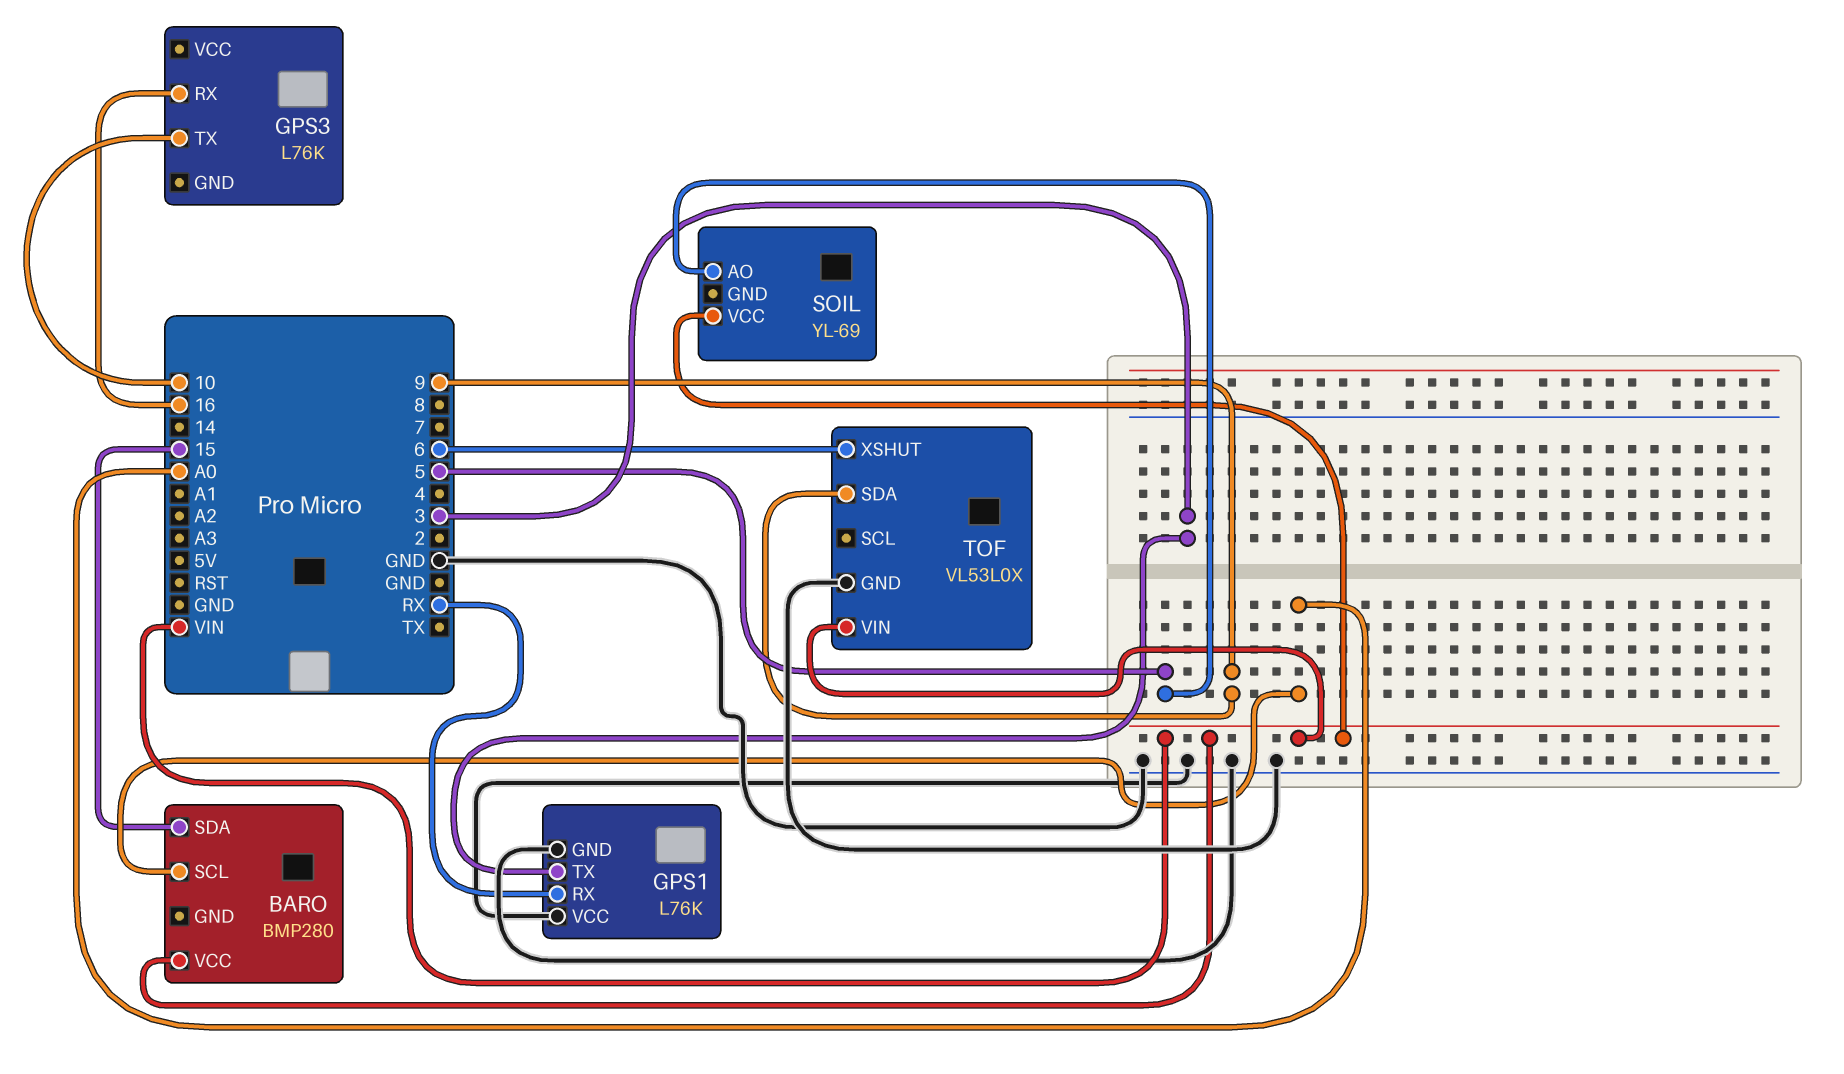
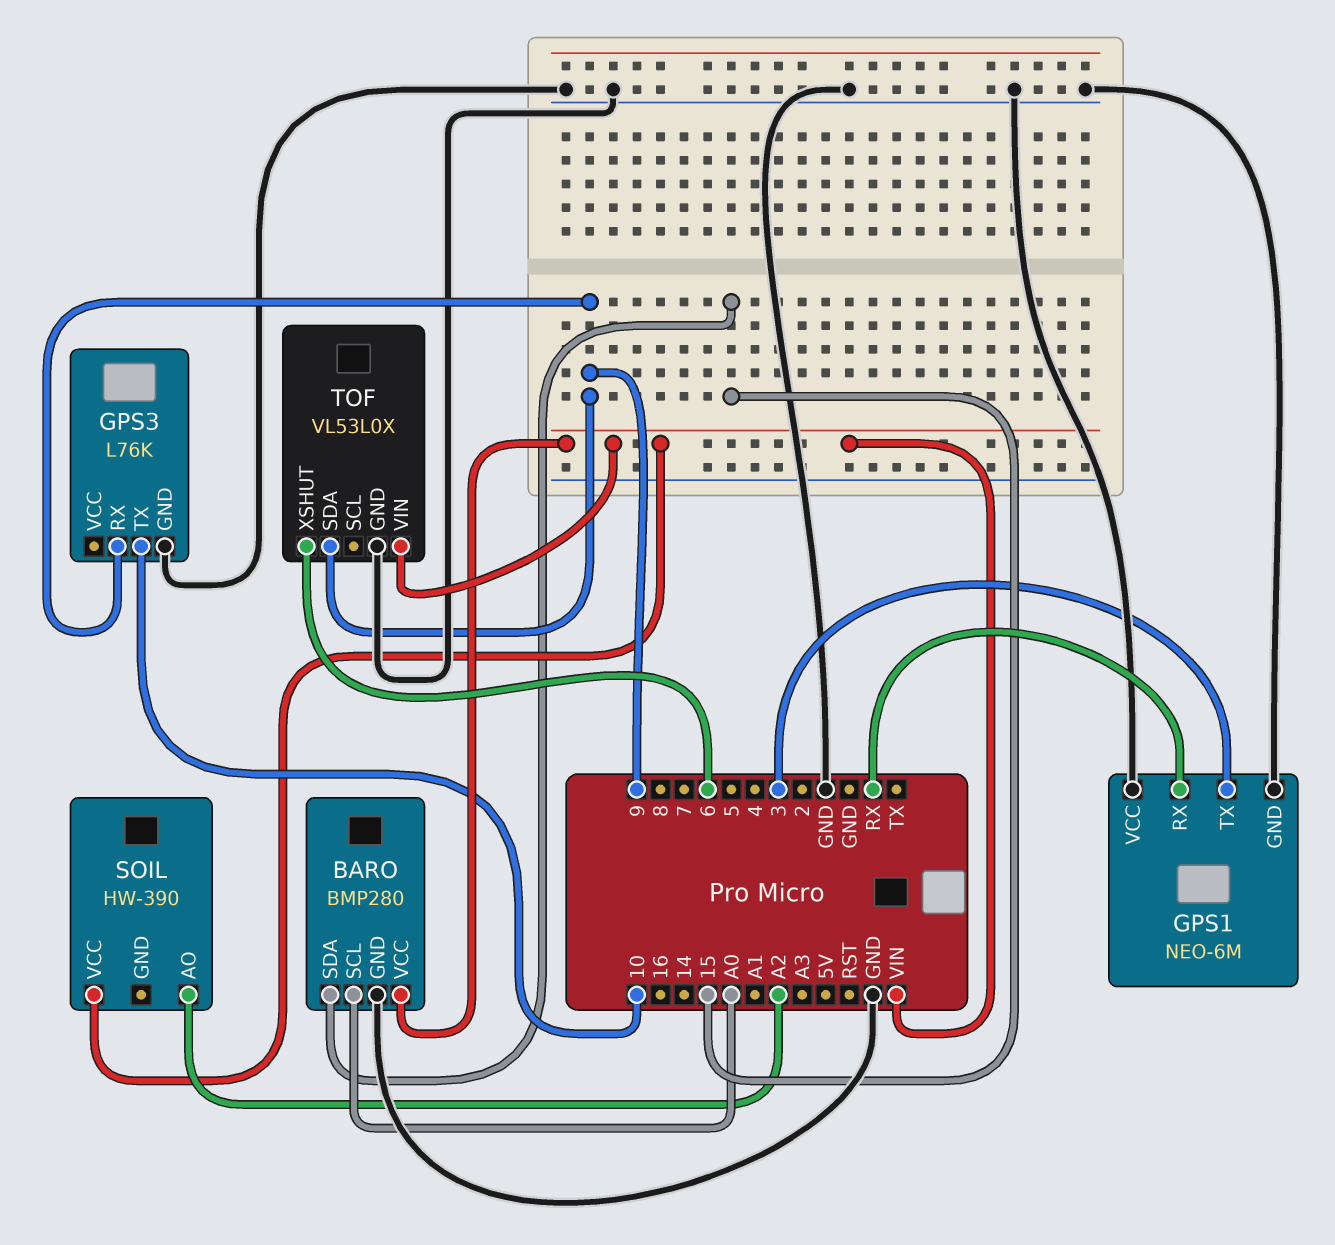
BARO pin GND: none -> GND
GPS1: L76K -> NEO-6M
GPS3 pin GND: none -> GND
GPS3 pin RX: 16 -> 9
SOIL: YL-69 -> HW-390
SOIL pin AO: 5 -> A2

